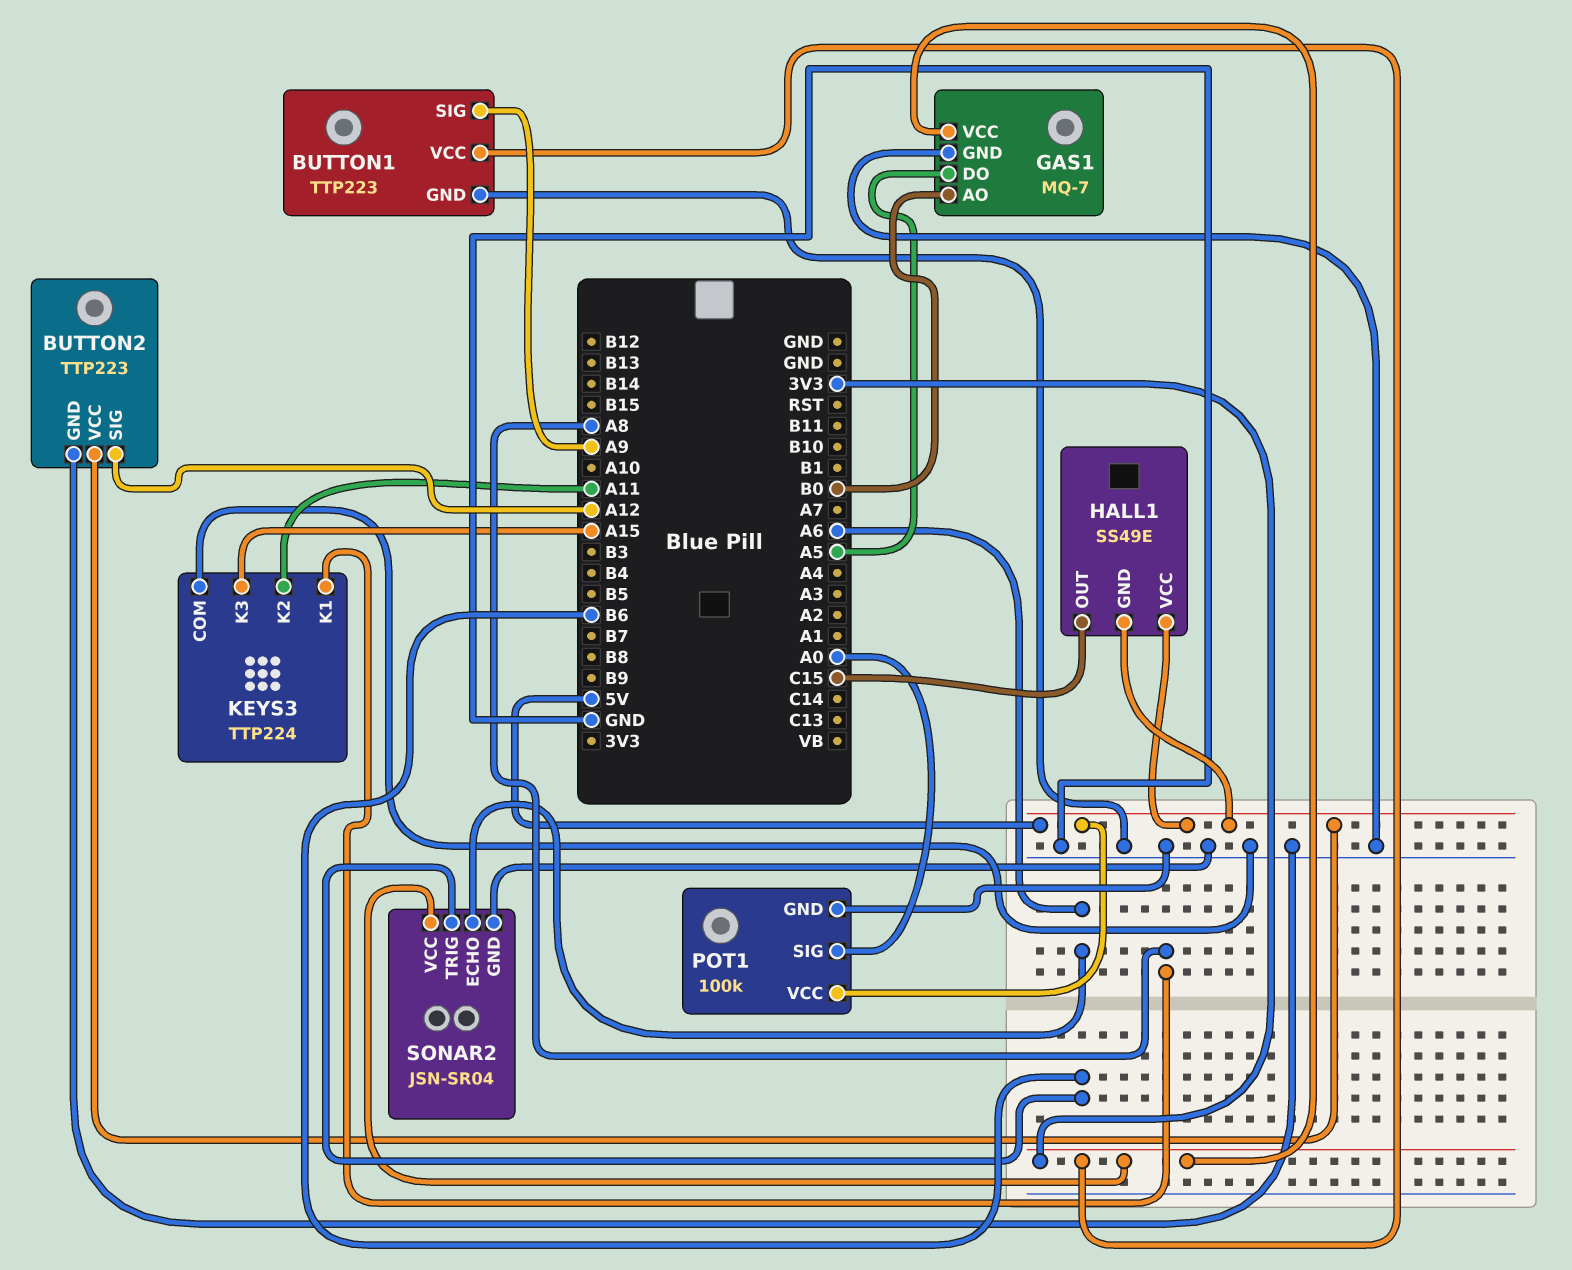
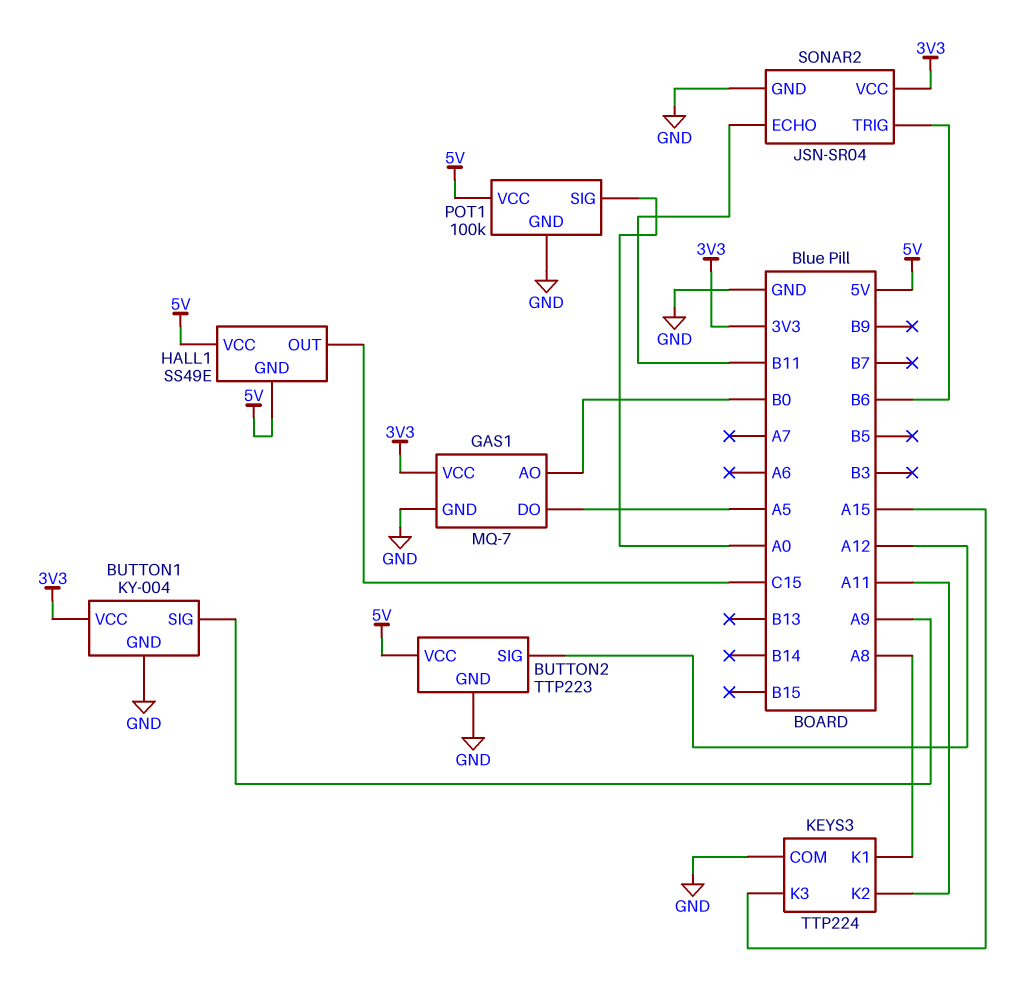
BUTTON1: TTP223 -> KY-004
SONAR2 pin ECHO: A6 -> B11

